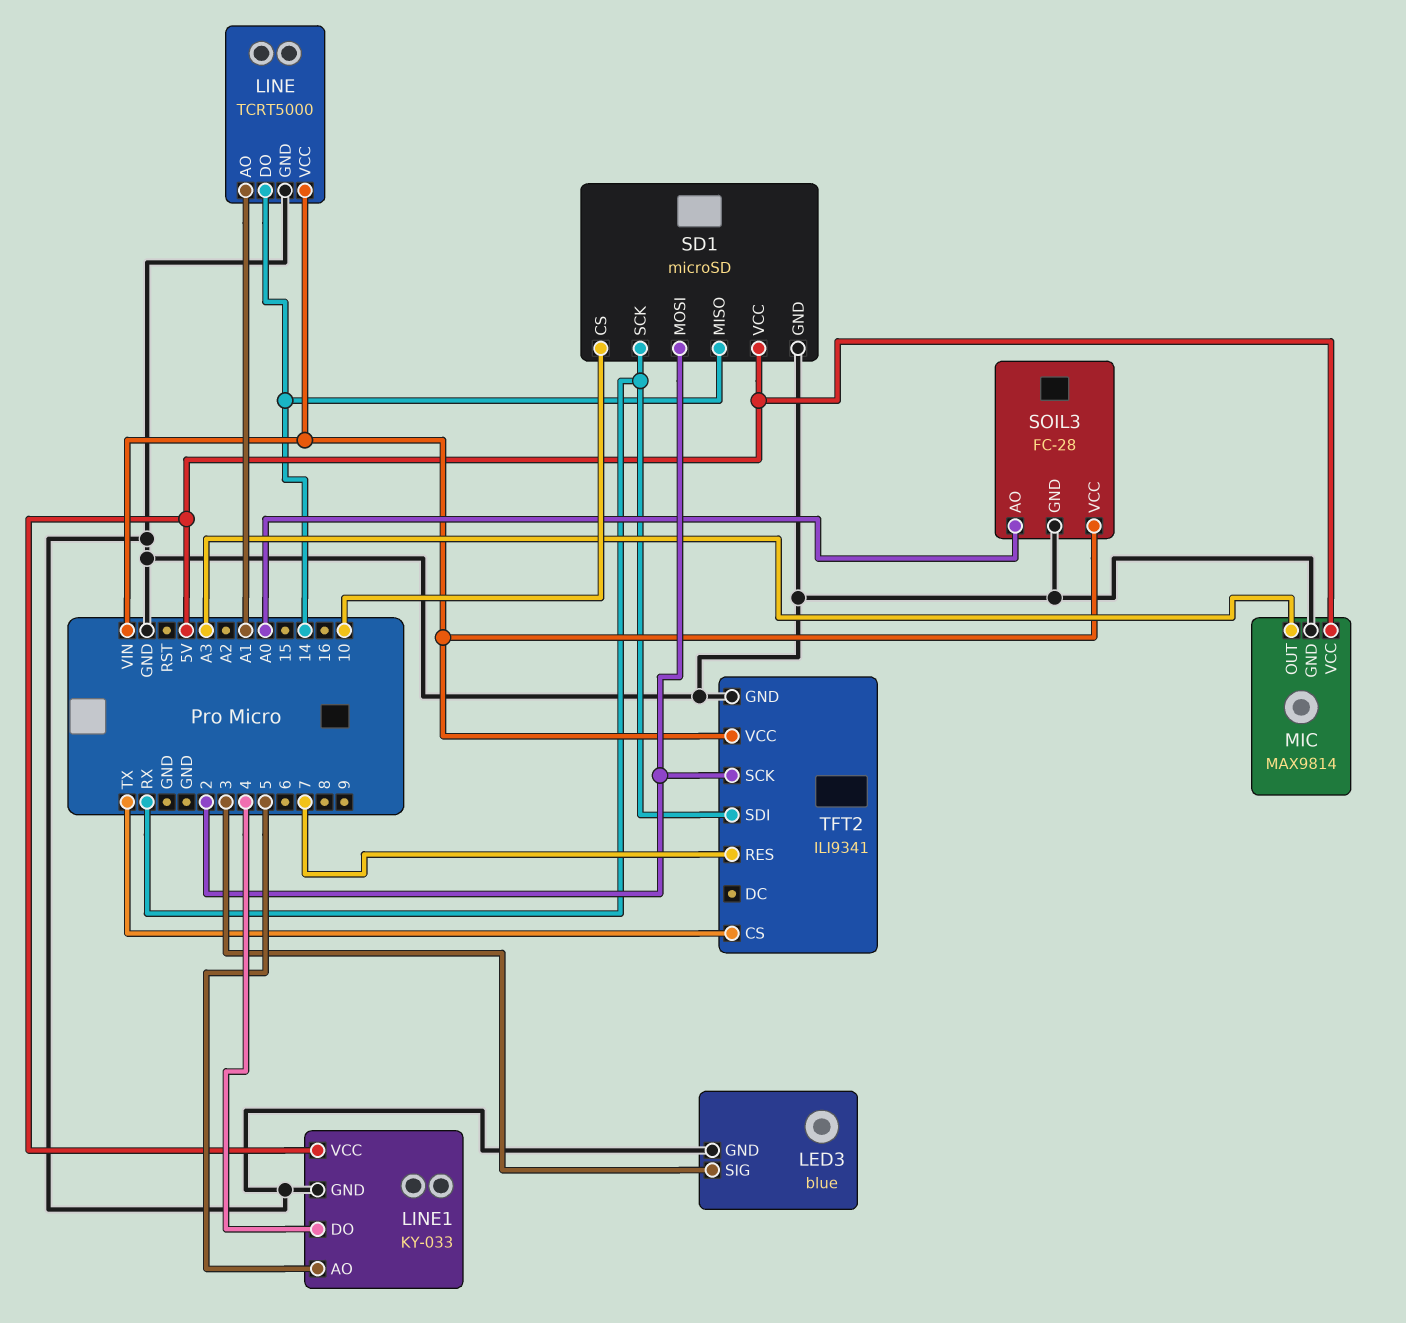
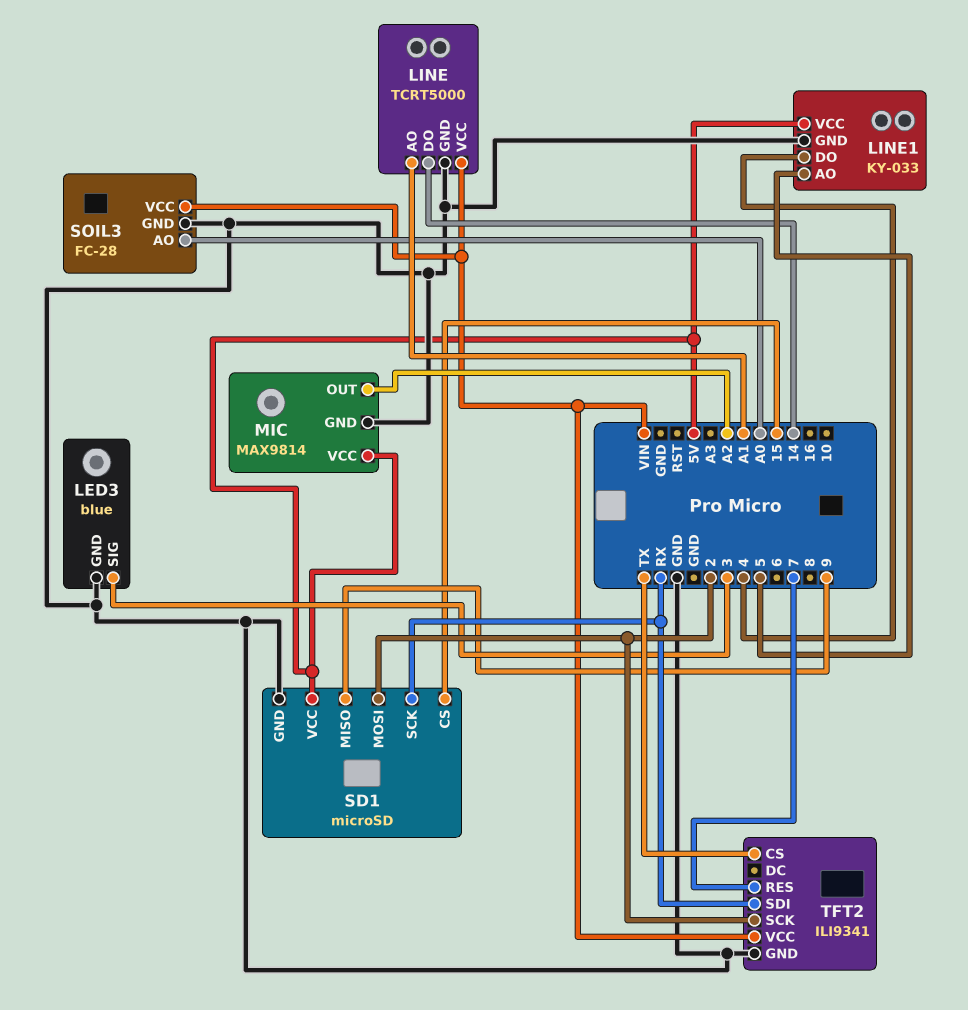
MIC pin OUT: A3 -> A2
SD1 pin CS: 10 -> 15
SD1 pin MISO: 14 -> 9

